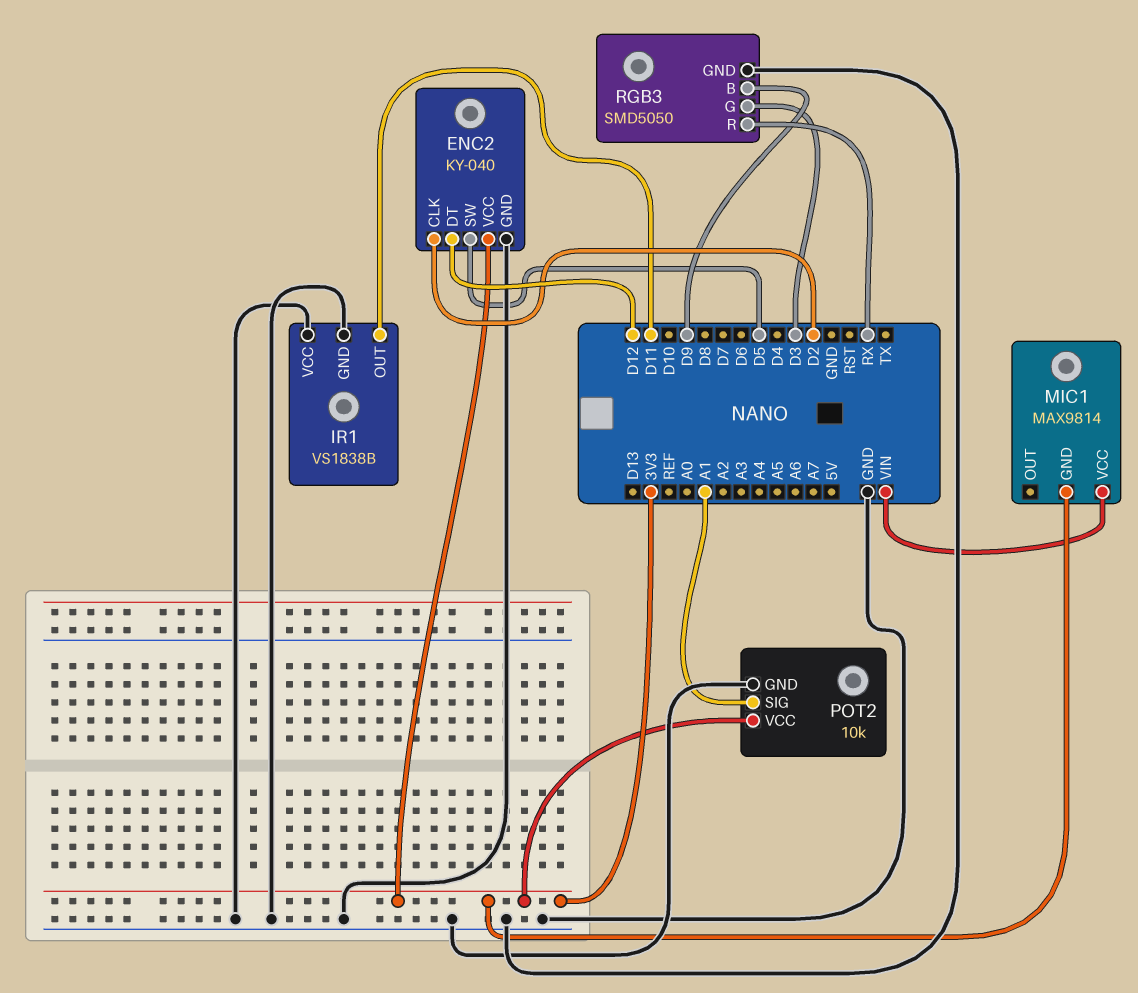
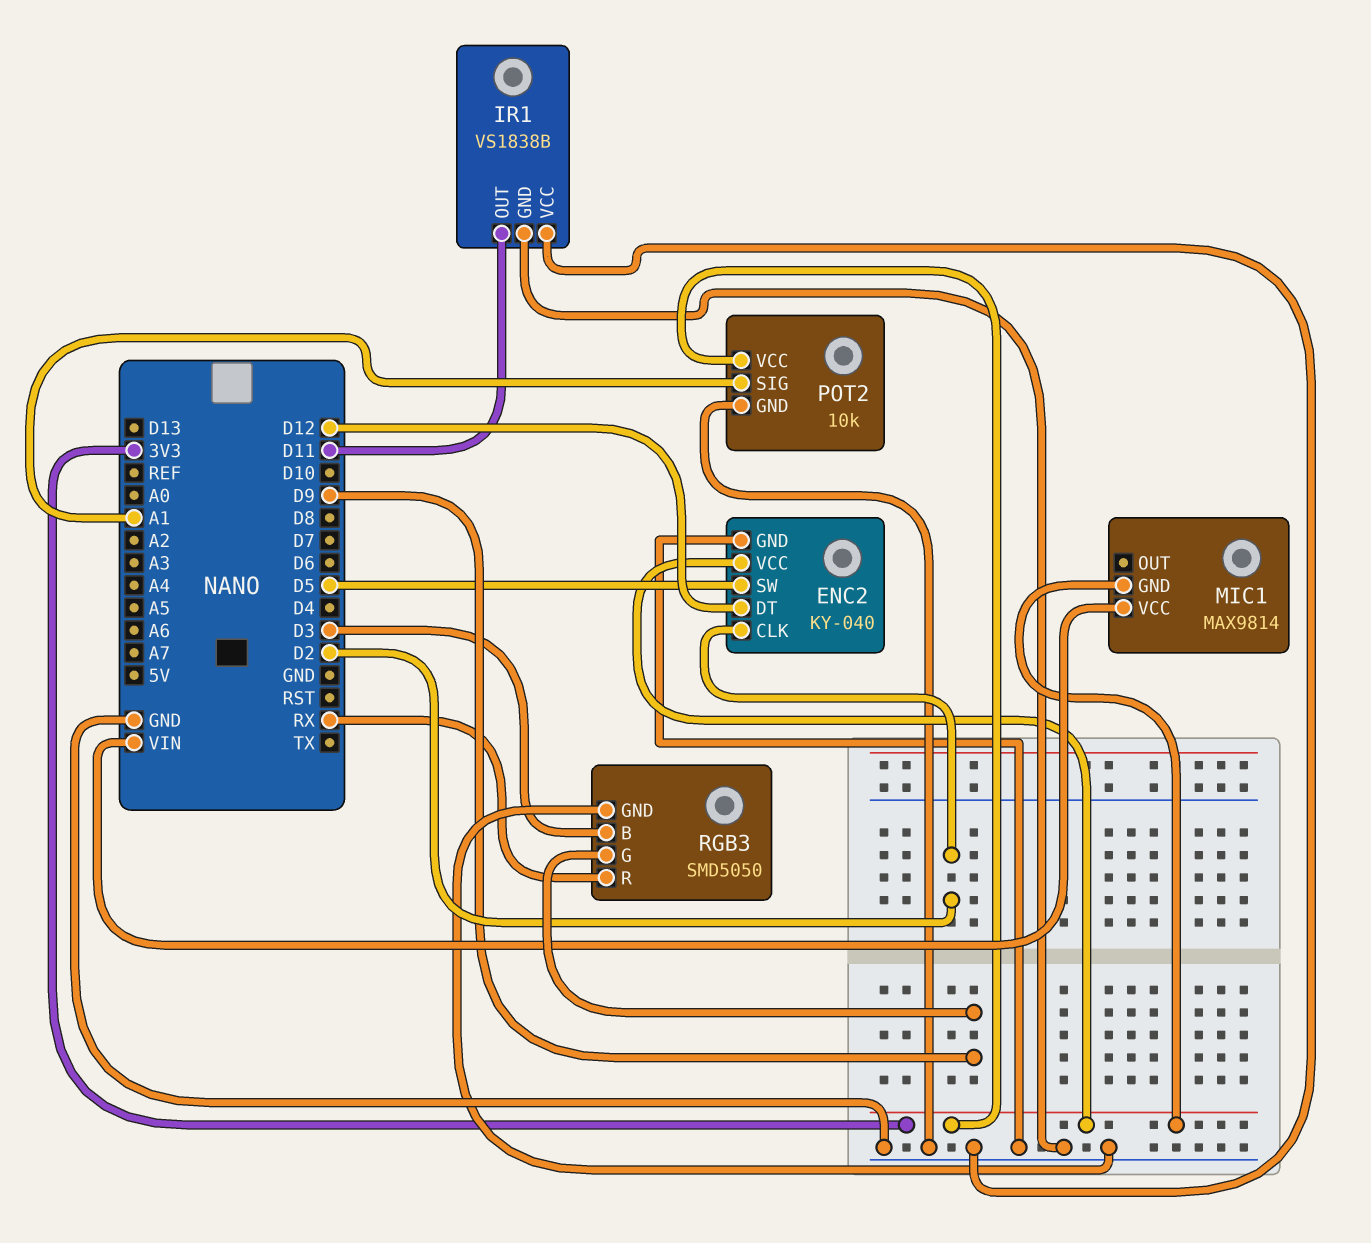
RGB3 pin B: D9 -> D3
RGB3 pin G: D3 -> D9

